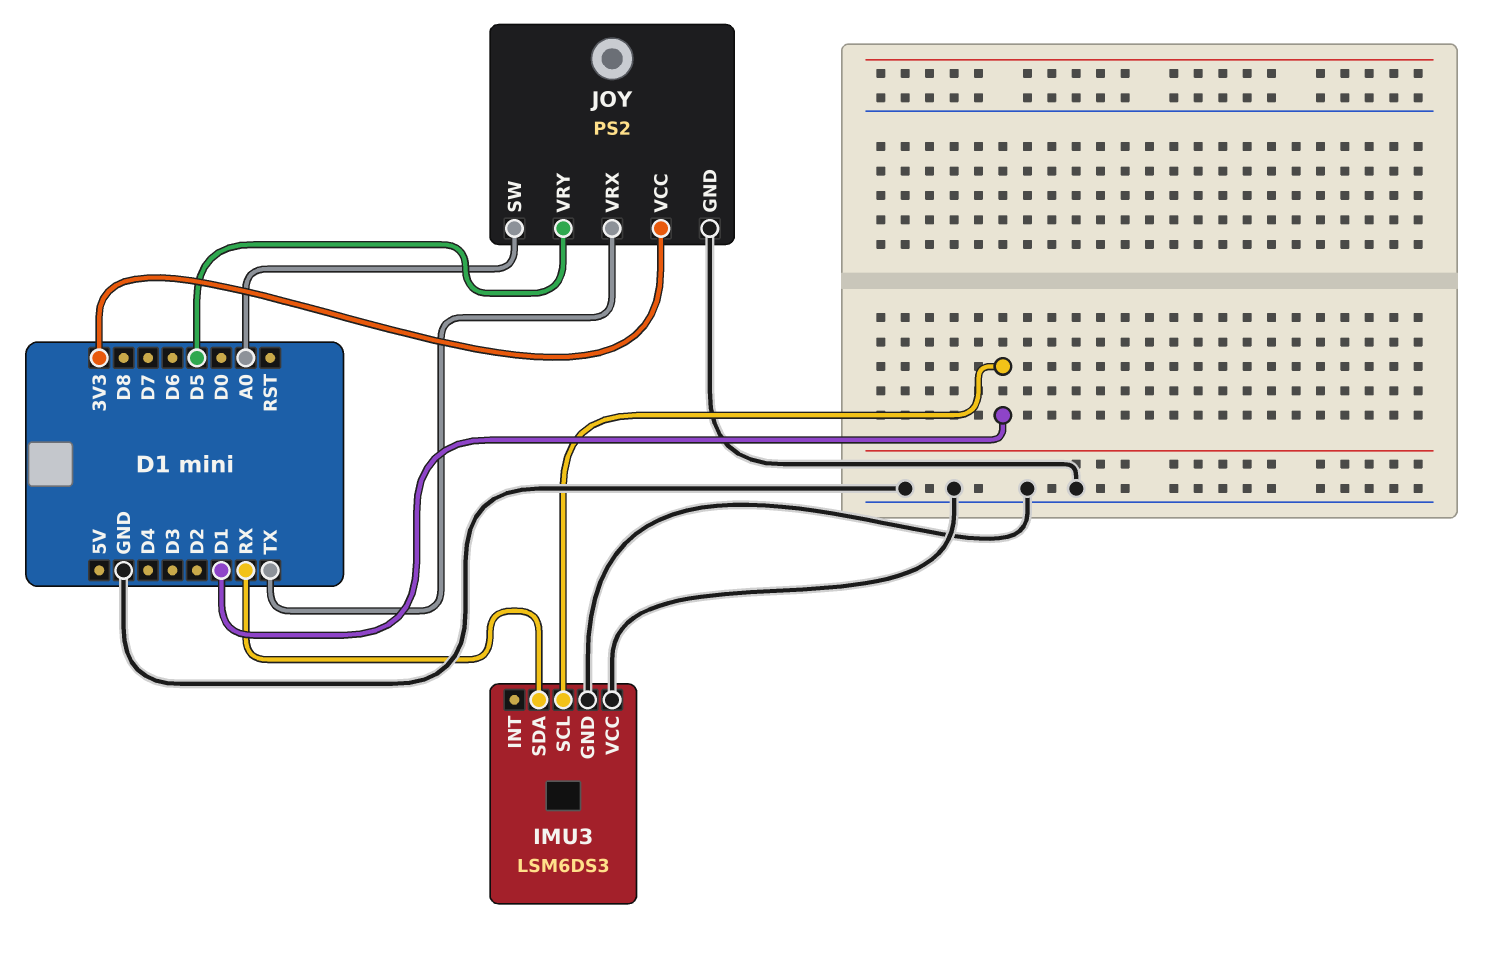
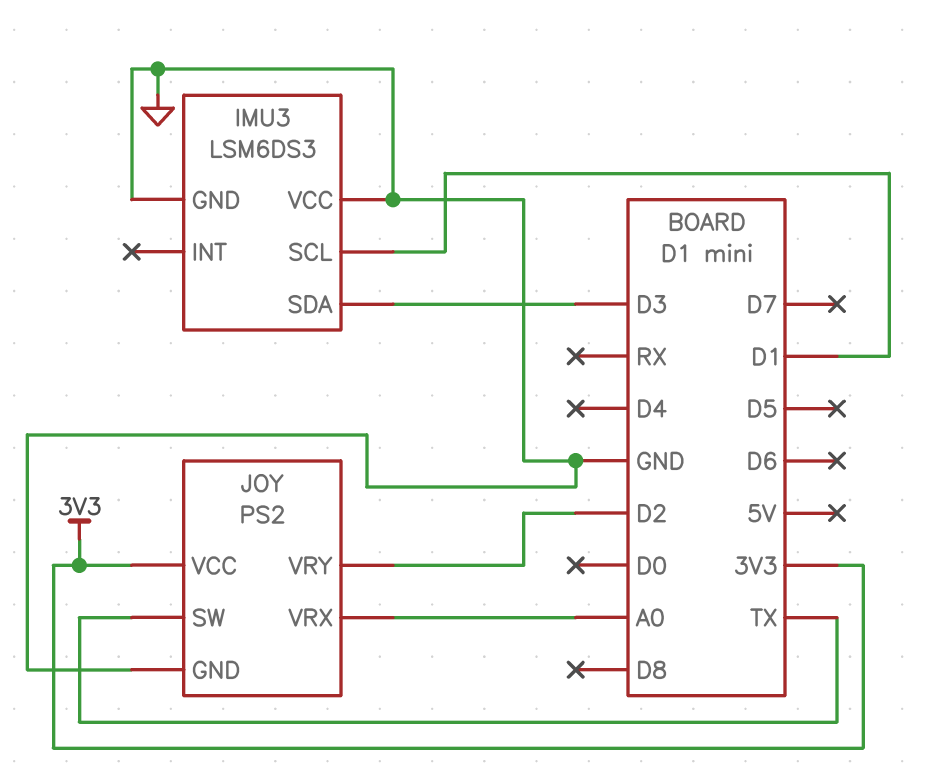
IMU3 pin SDA: RX -> D3
JOY pin SW: A0 -> TX
JOY pin VRX: TX -> A0
JOY pin VRY: D5 -> D2

